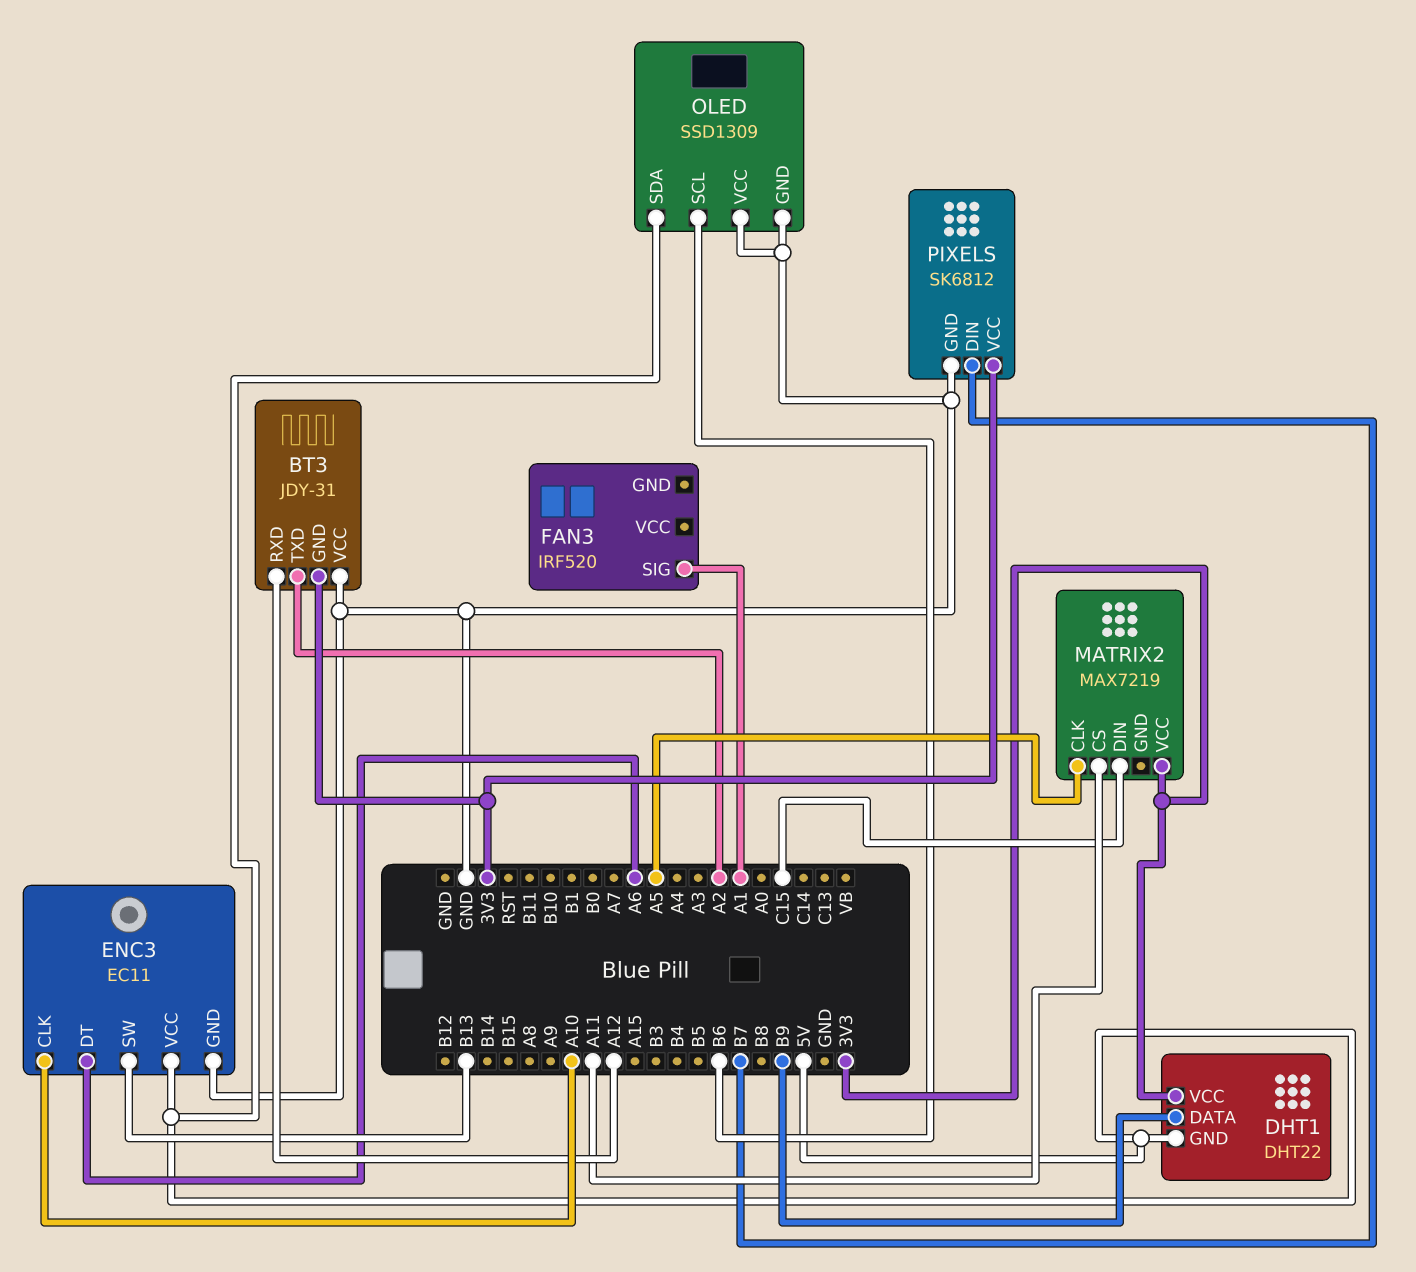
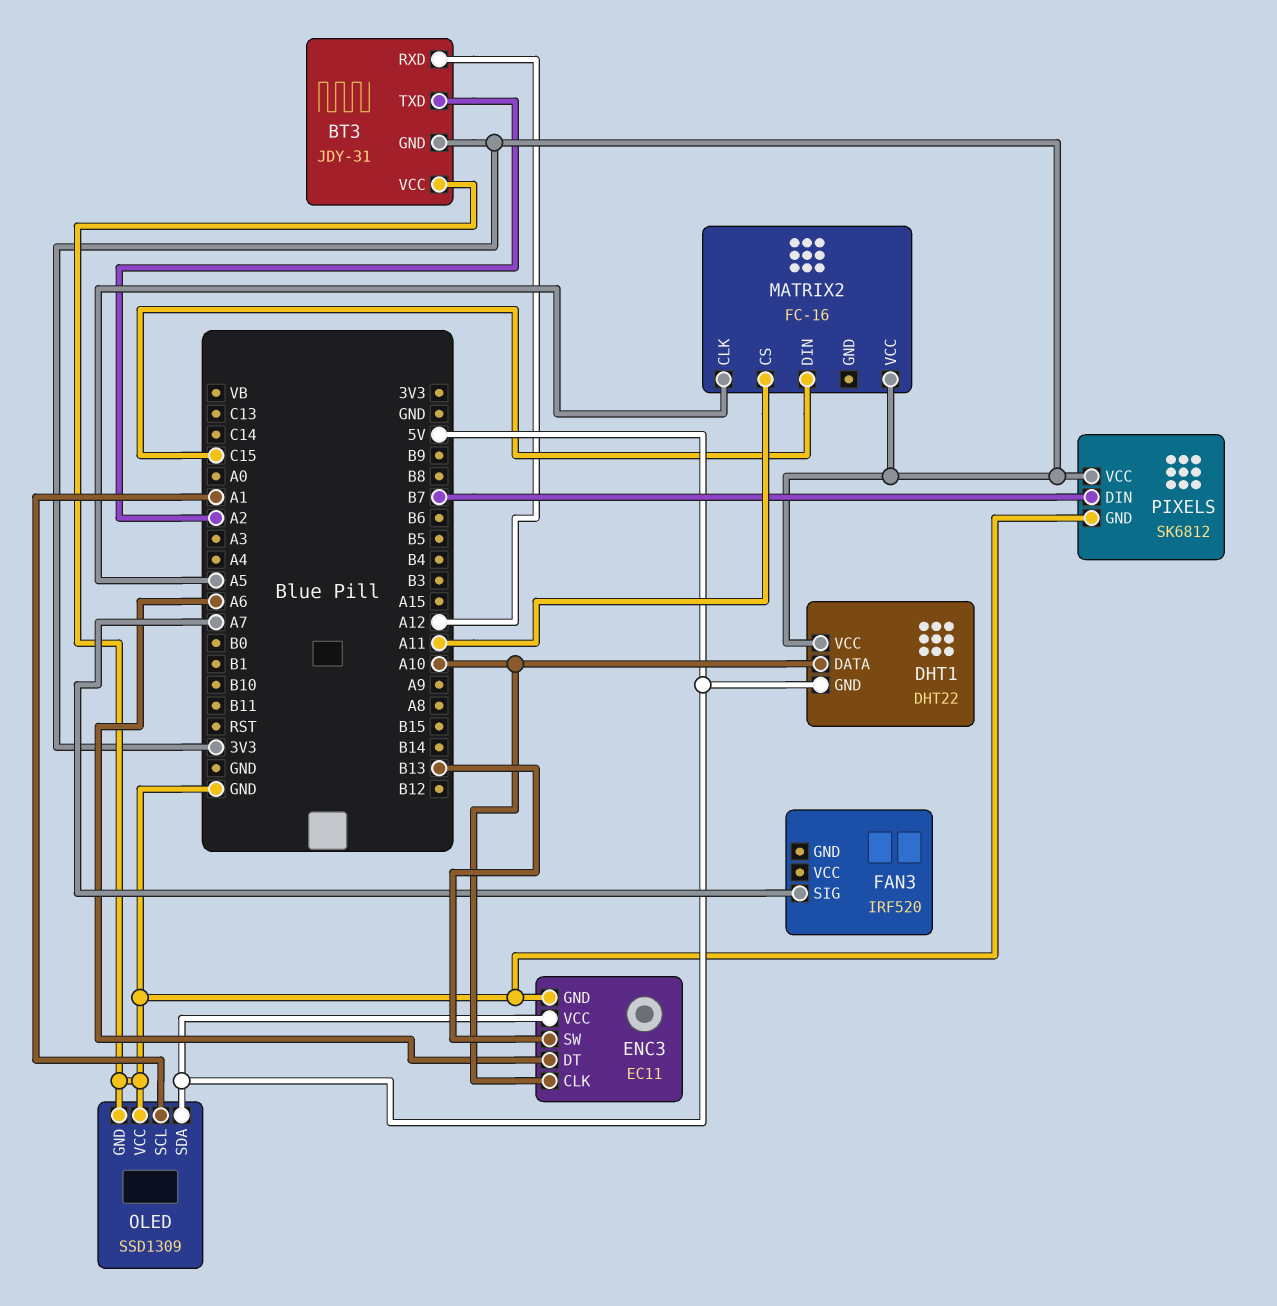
DHT1 pin DATA: B9 -> A10
FAN3 pin SIG: A1 -> A7
MATRIX2: MAX7219 -> FC-16
OLED pin SCL: B6 -> A1

